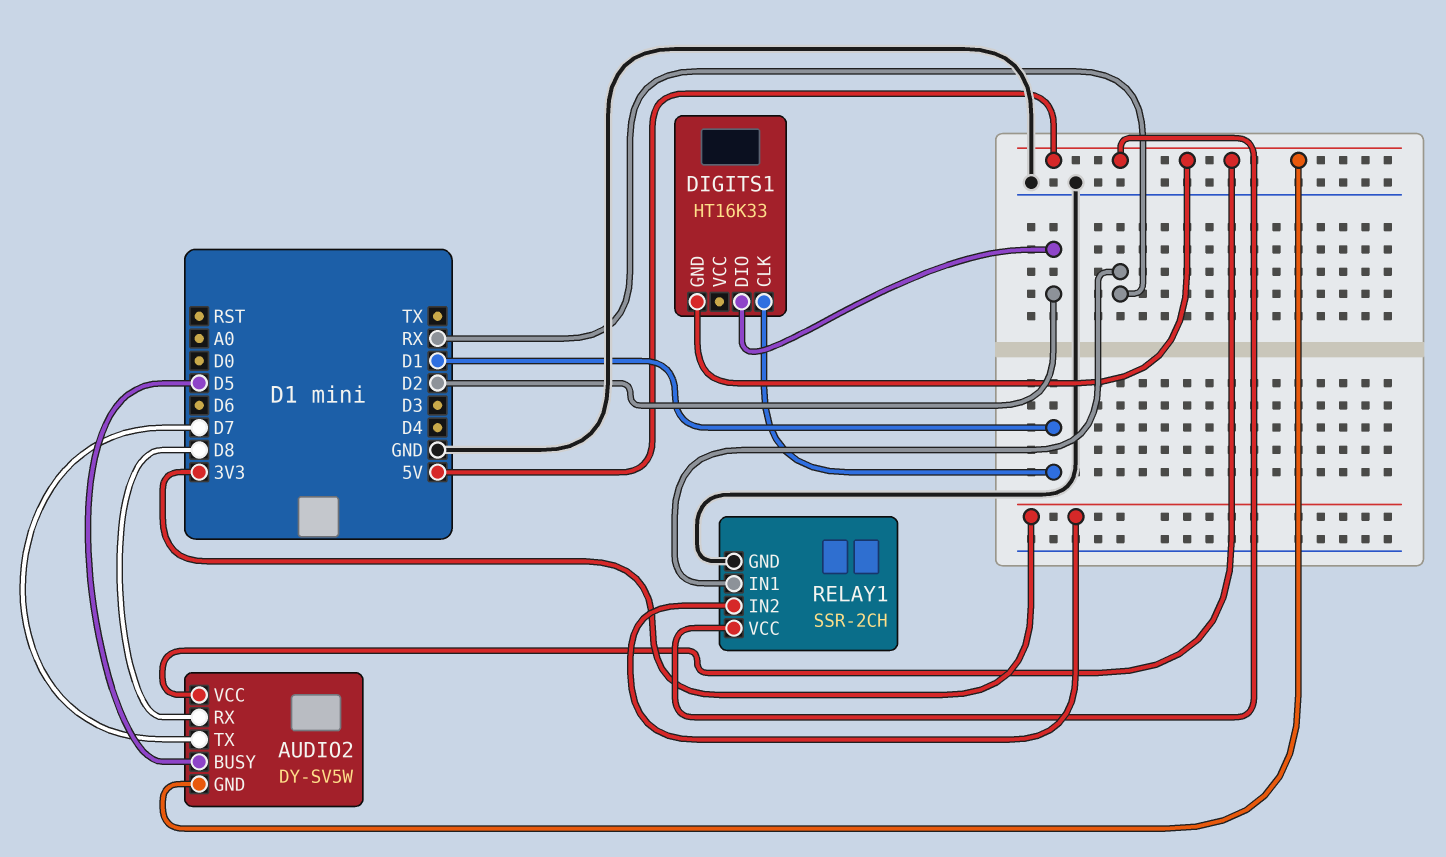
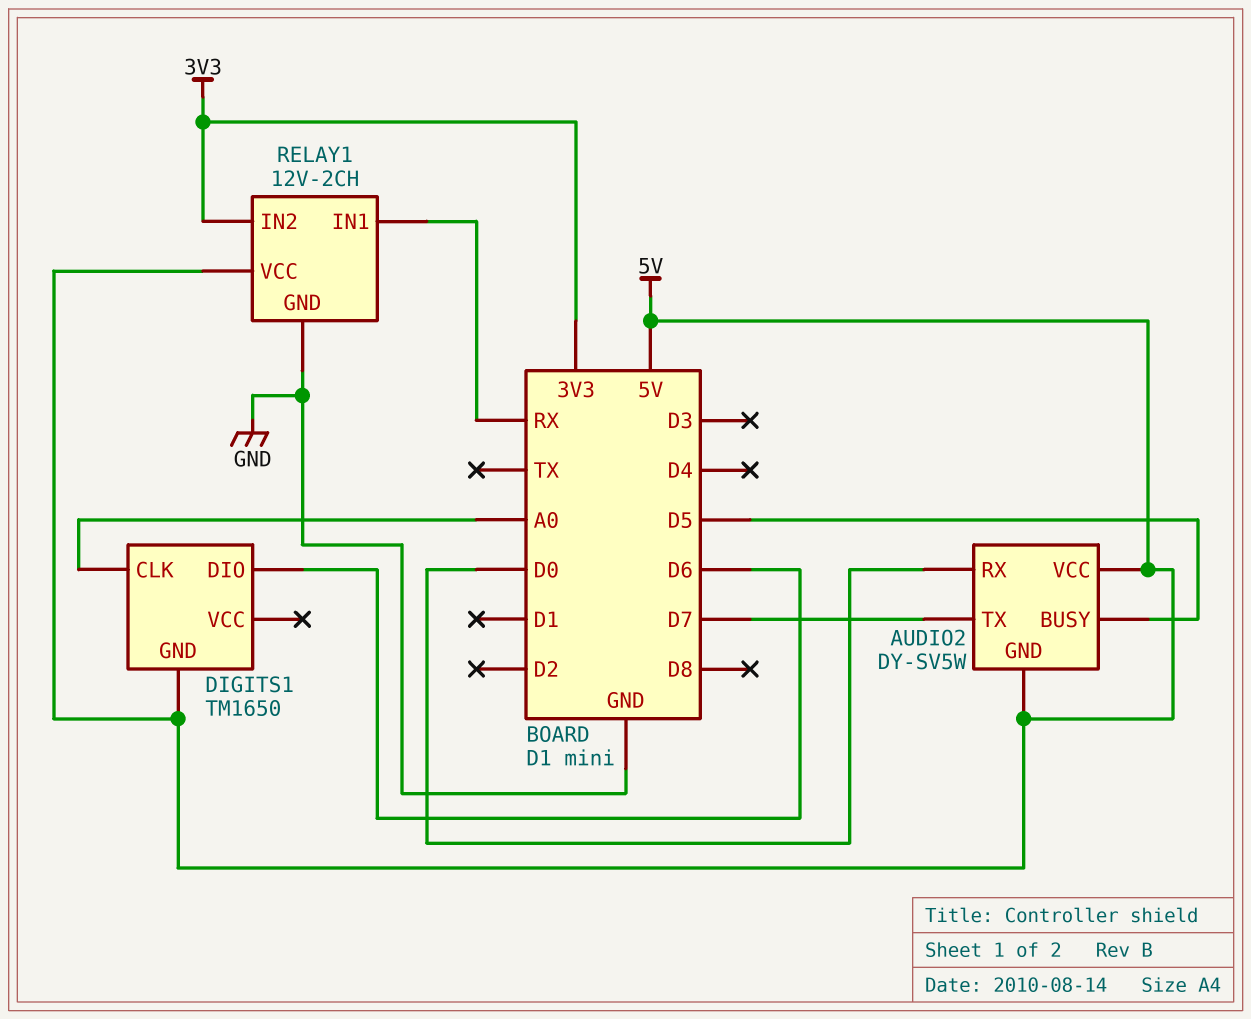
AUDIO2 pin RX: D8 -> D0
DIGITS1: HT16K33 -> TM1650
DIGITS1 pin CLK: D1 -> A0
DIGITS1 pin DIO: D2 -> D6
RELAY1: SSR-2CH -> 12V-2CH

